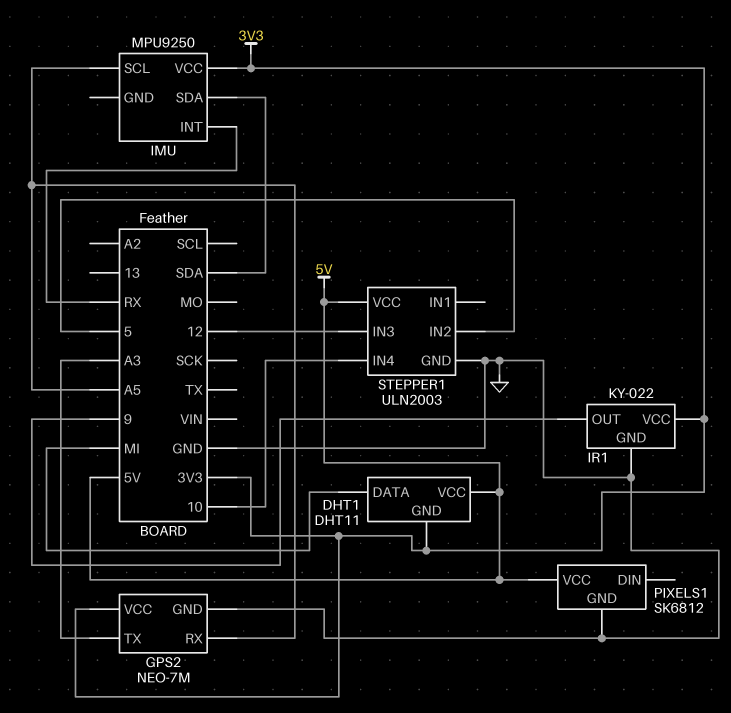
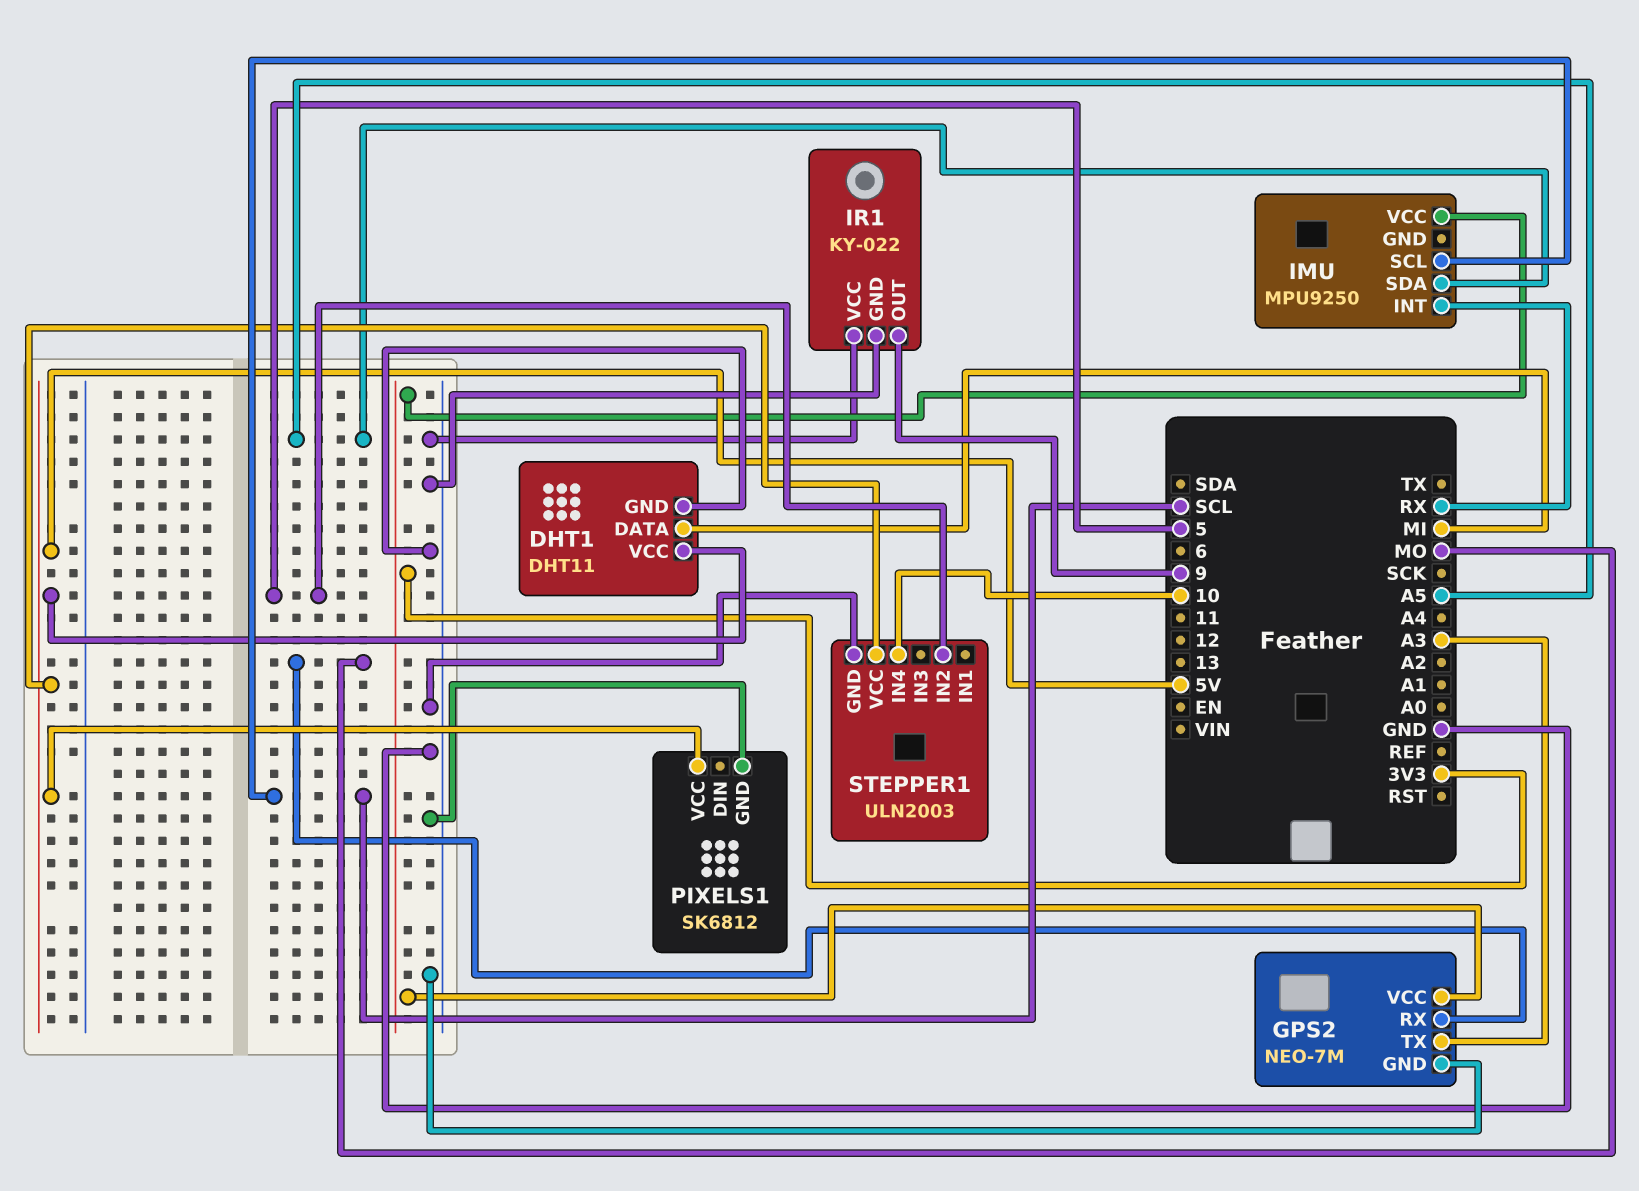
DHT1 pin GND: 3V3 -> GND
GPS2 pin RX: A5 -> MO
IMU pin SCL: A5 -> SCL
IMU pin SDA: SDA -> A5
IR1 pin VCC: 3V3 -> GND
STEPPER1 pin IN3: 12 -> none

